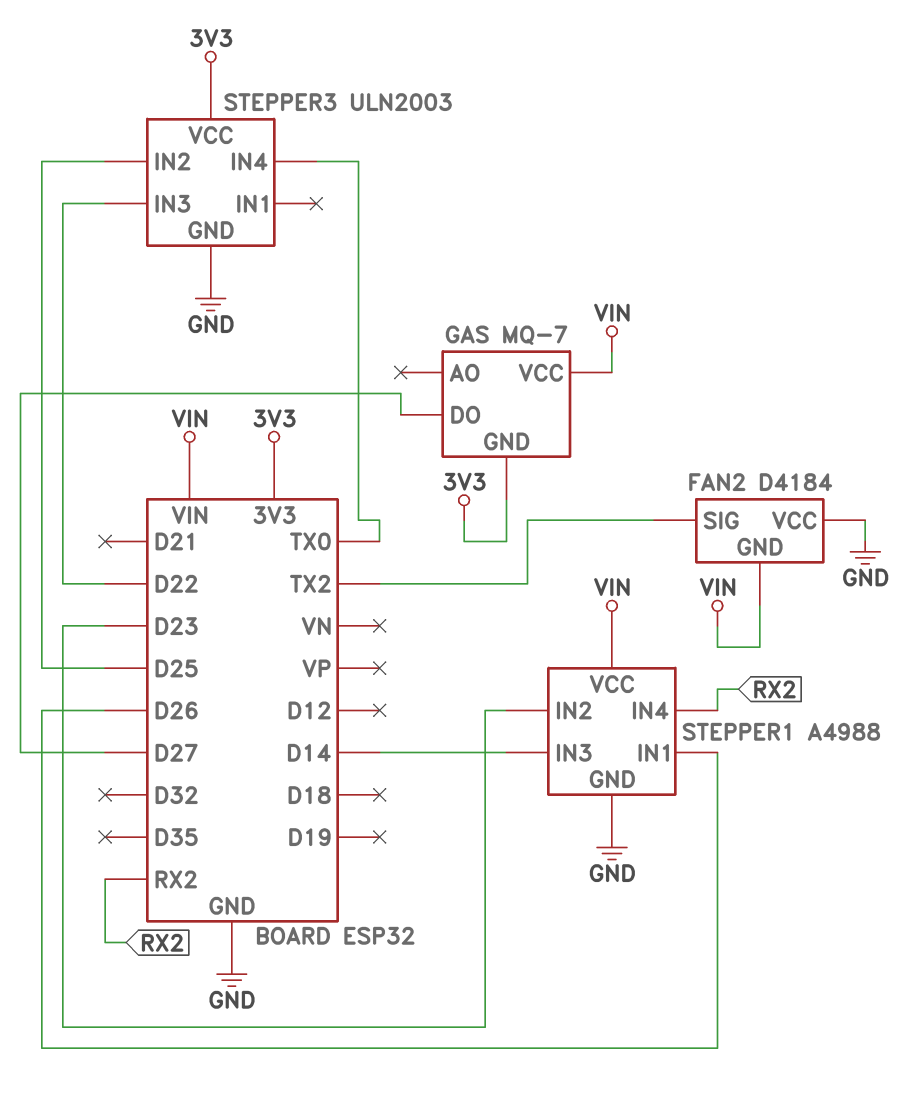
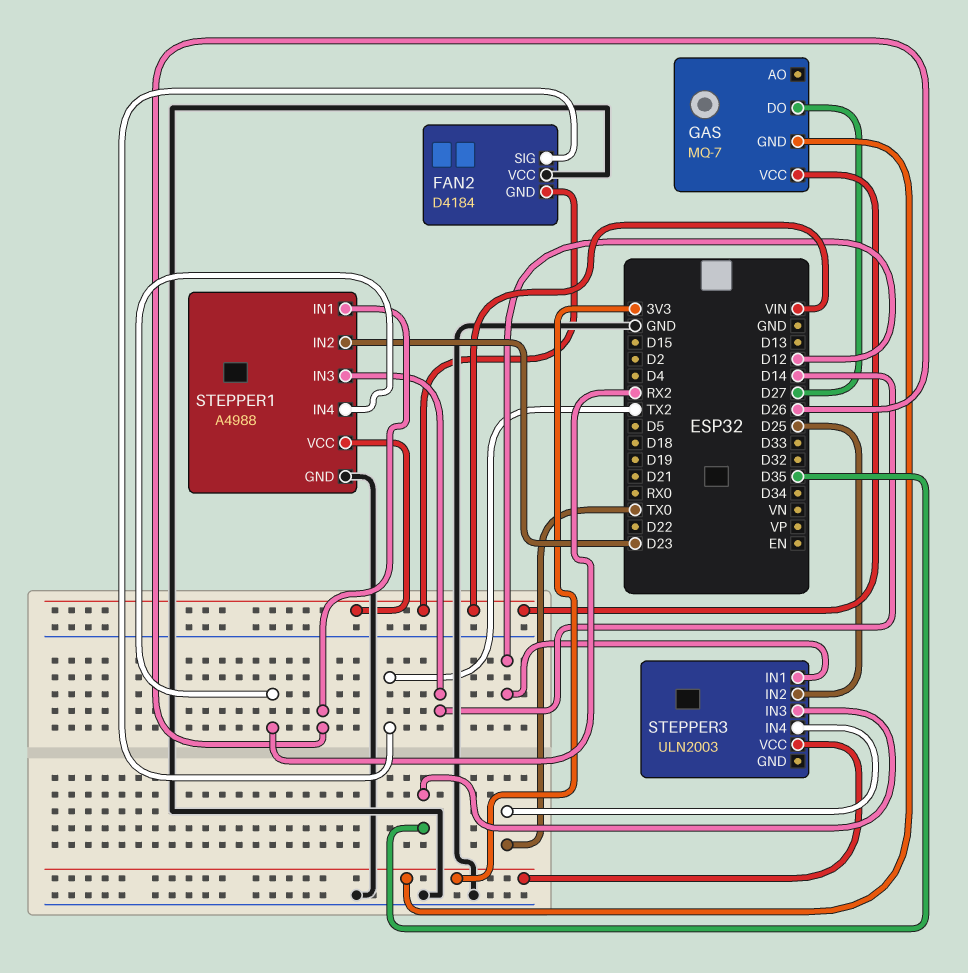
STEPPER3 pin GND: GND -> none
STEPPER3 pin IN1: none -> D12
STEPPER3 pin IN3: D22 -> D35

